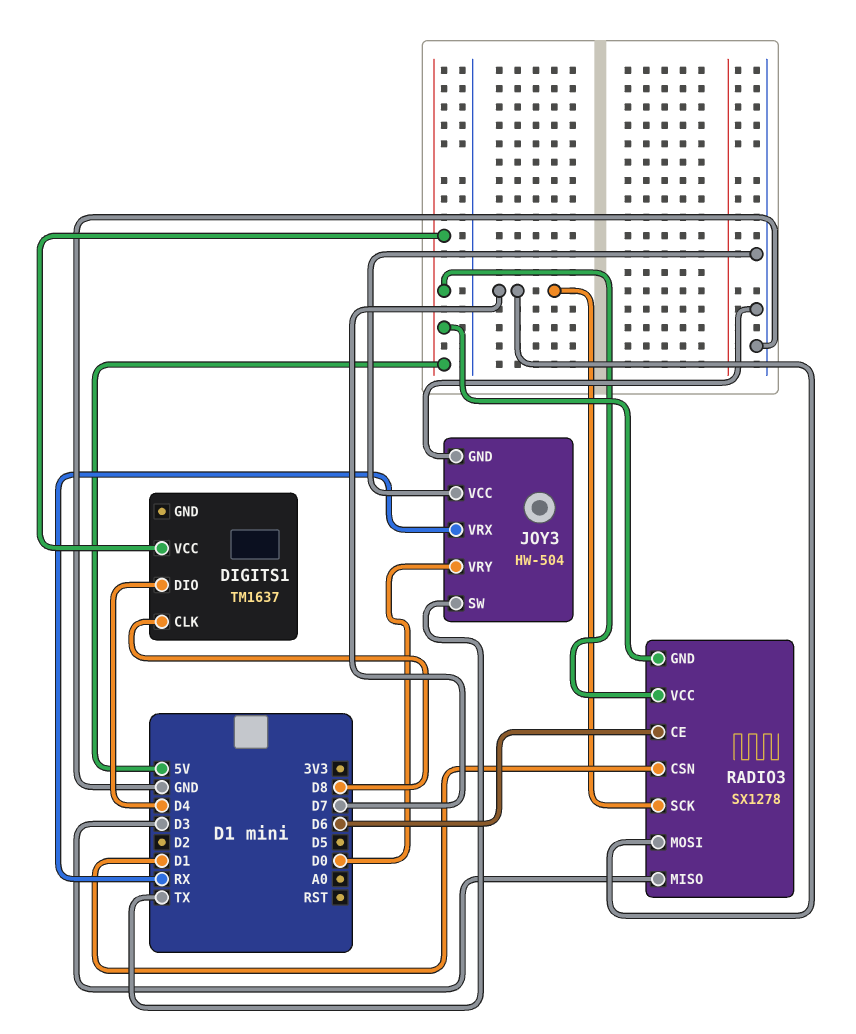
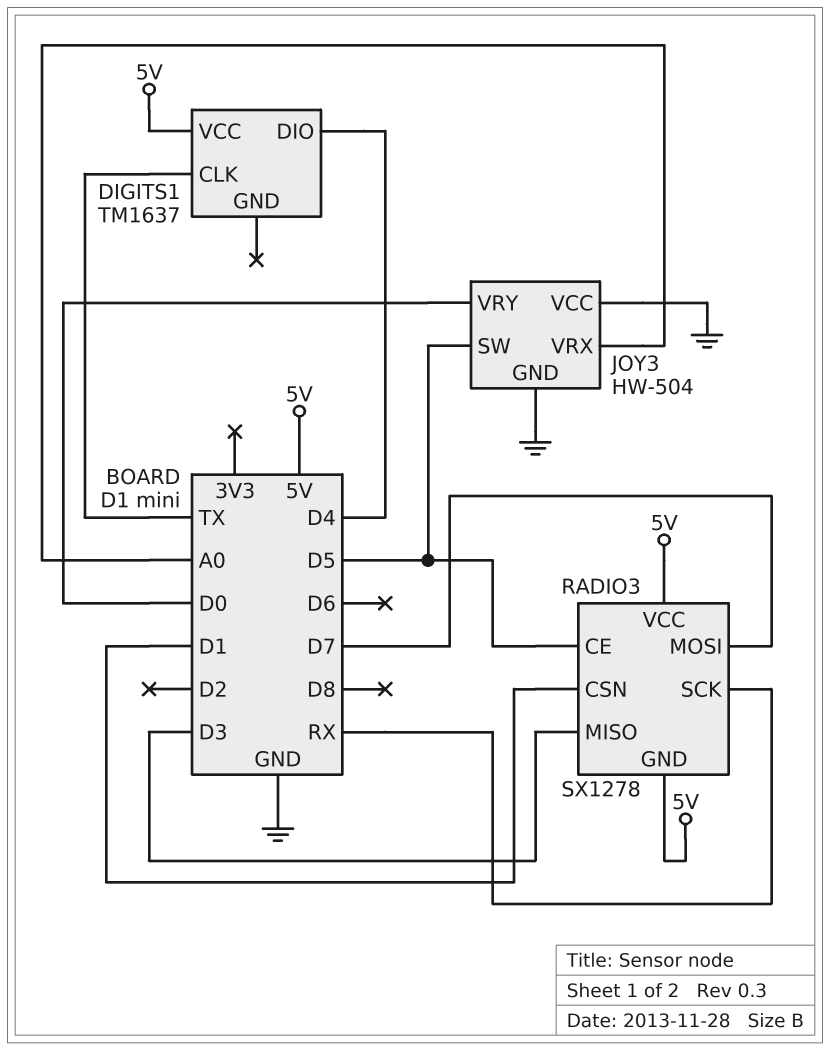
DIGITS1 pin CLK: D8 -> TX
JOY3 pin SW: TX -> D5
JOY3 pin VRX: RX -> A0
RADIO3 pin CE: D6 -> D5
RADIO3 pin SCK: D7 -> RX

